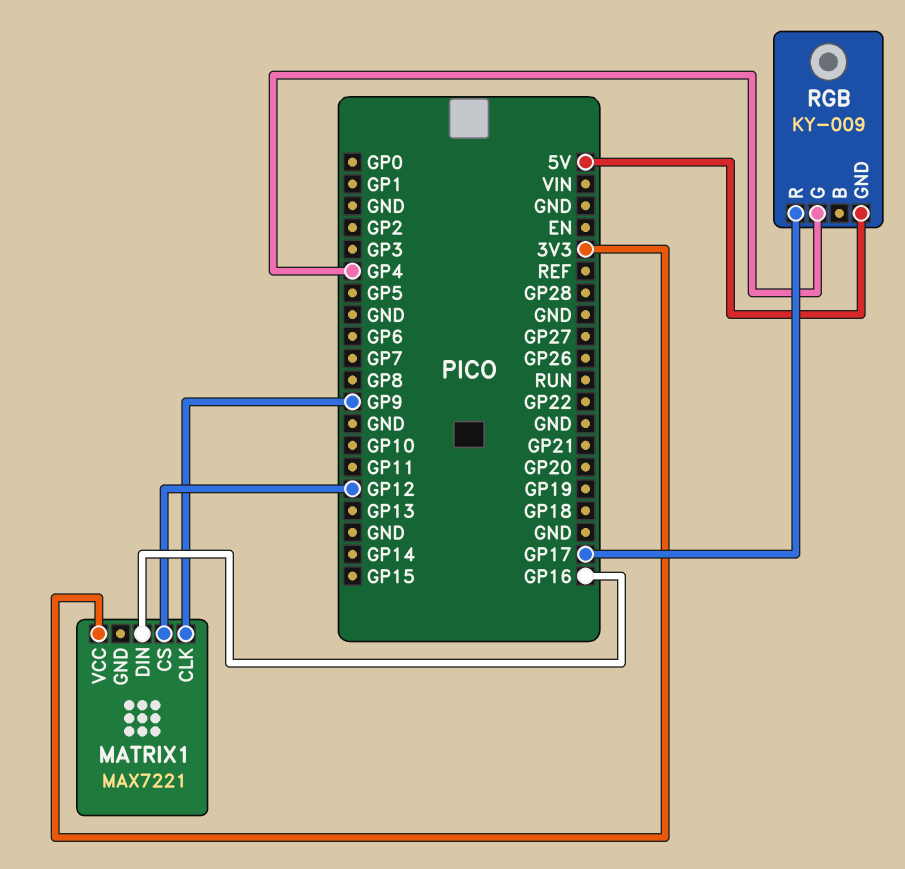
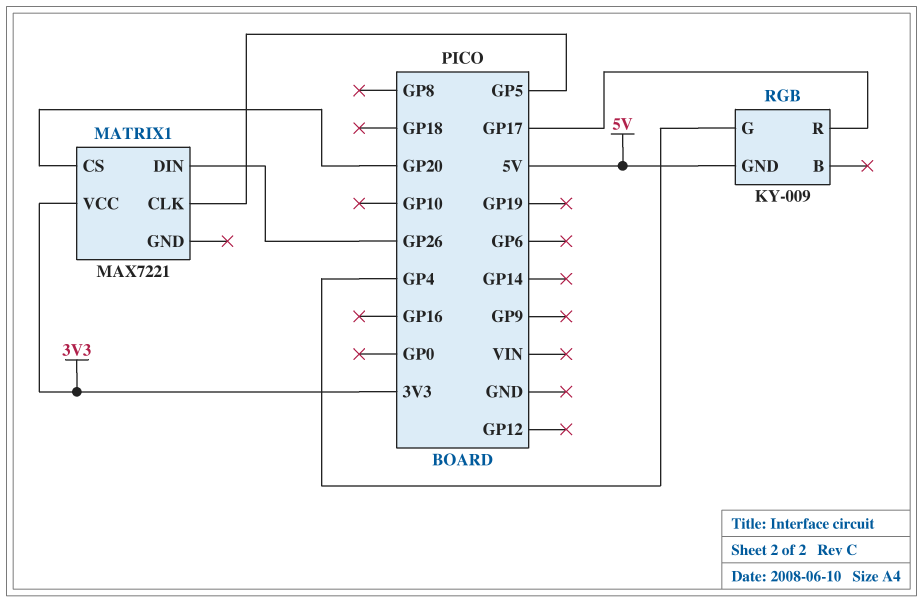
MATRIX1 pin CLK: GP9 -> GP5
MATRIX1 pin CS: GP12 -> GP20
MATRIX1 pin DIN: GP16 -> GP26

